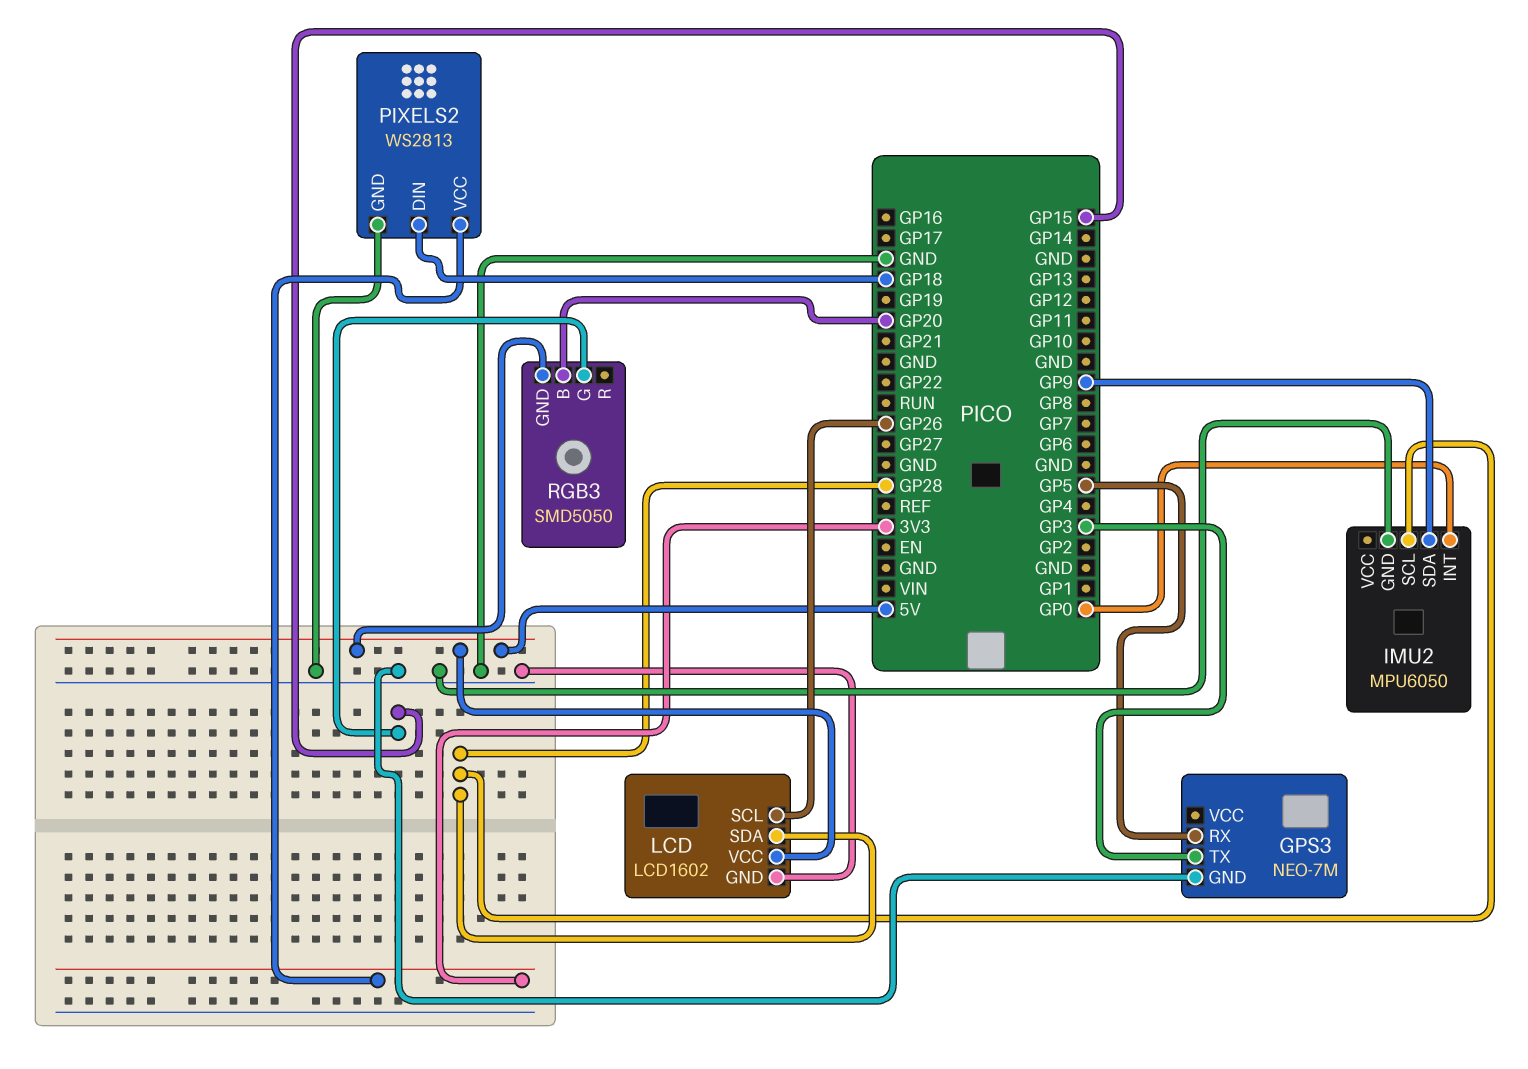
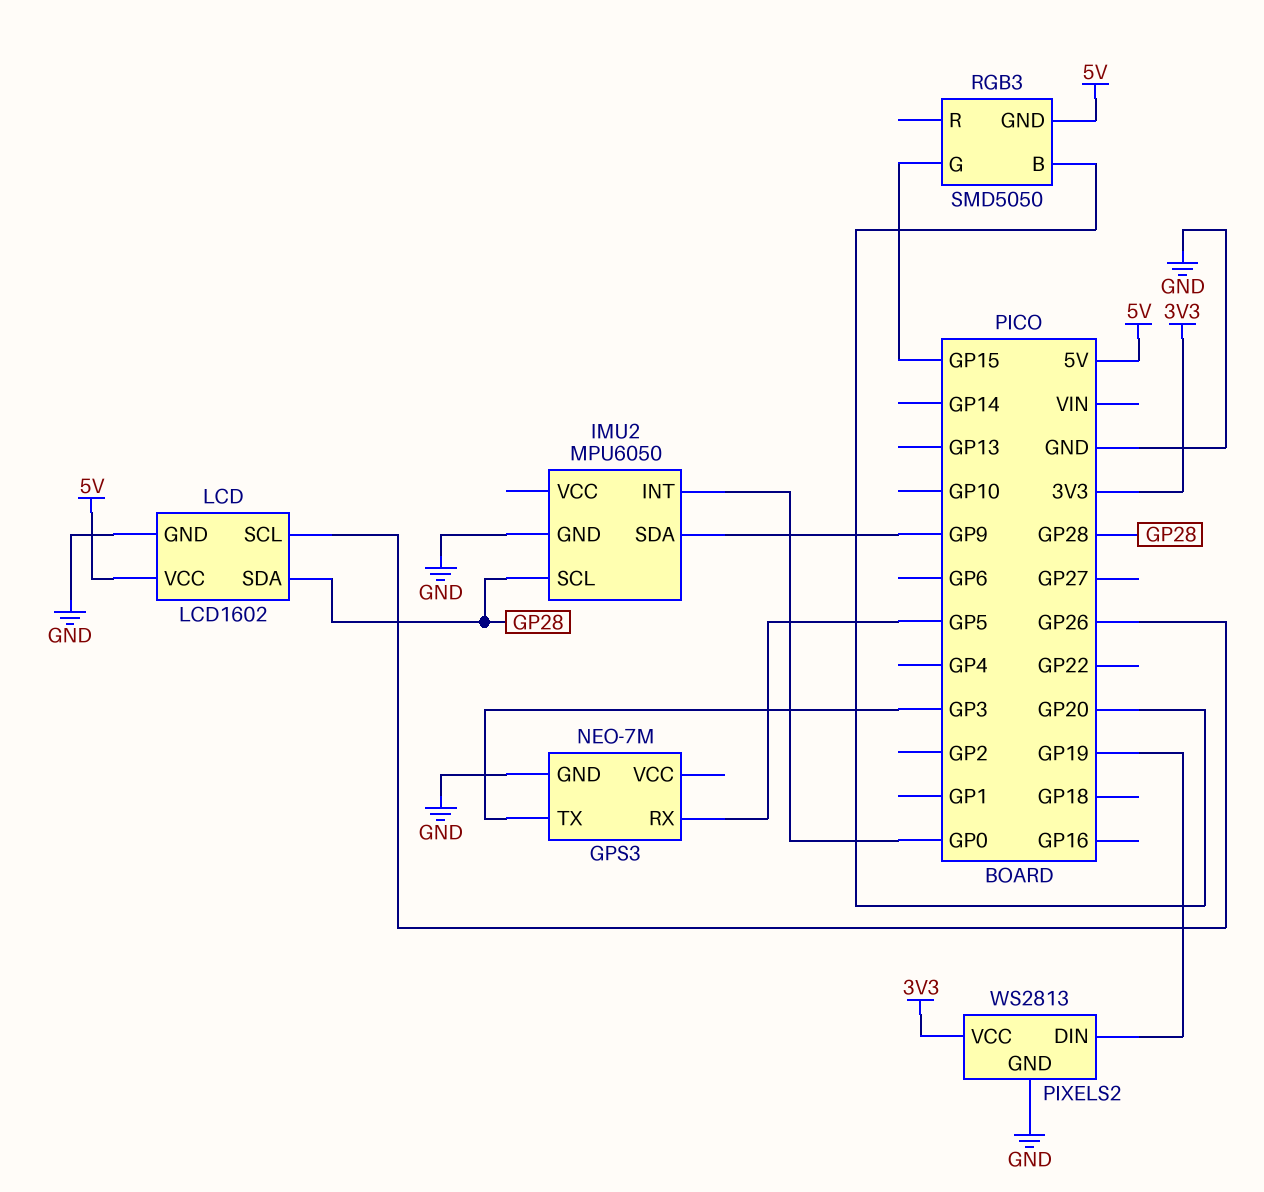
PIXELS2 pin DIN: GP18 -> GP19

